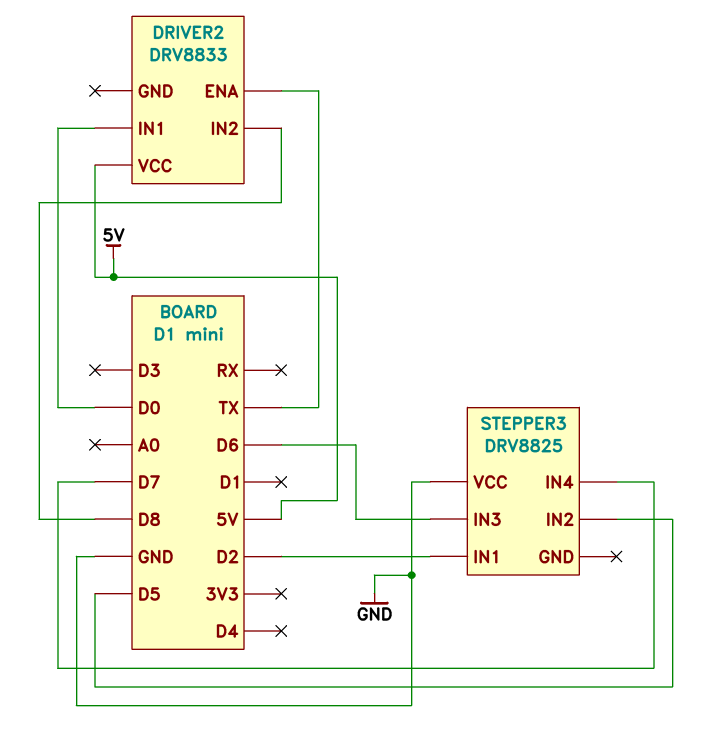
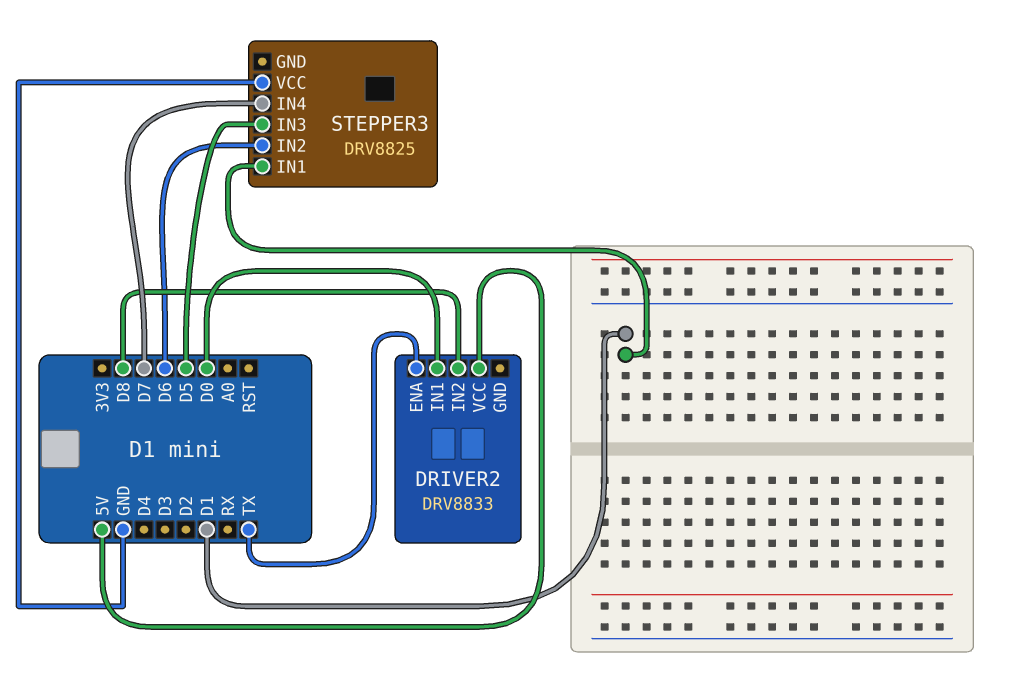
STEPPER3 pin IN1: D2 -> D1
STEPPER3 pin IN2: D5 -> D6
STEPPER3 pin IN3: D6 -> D5

